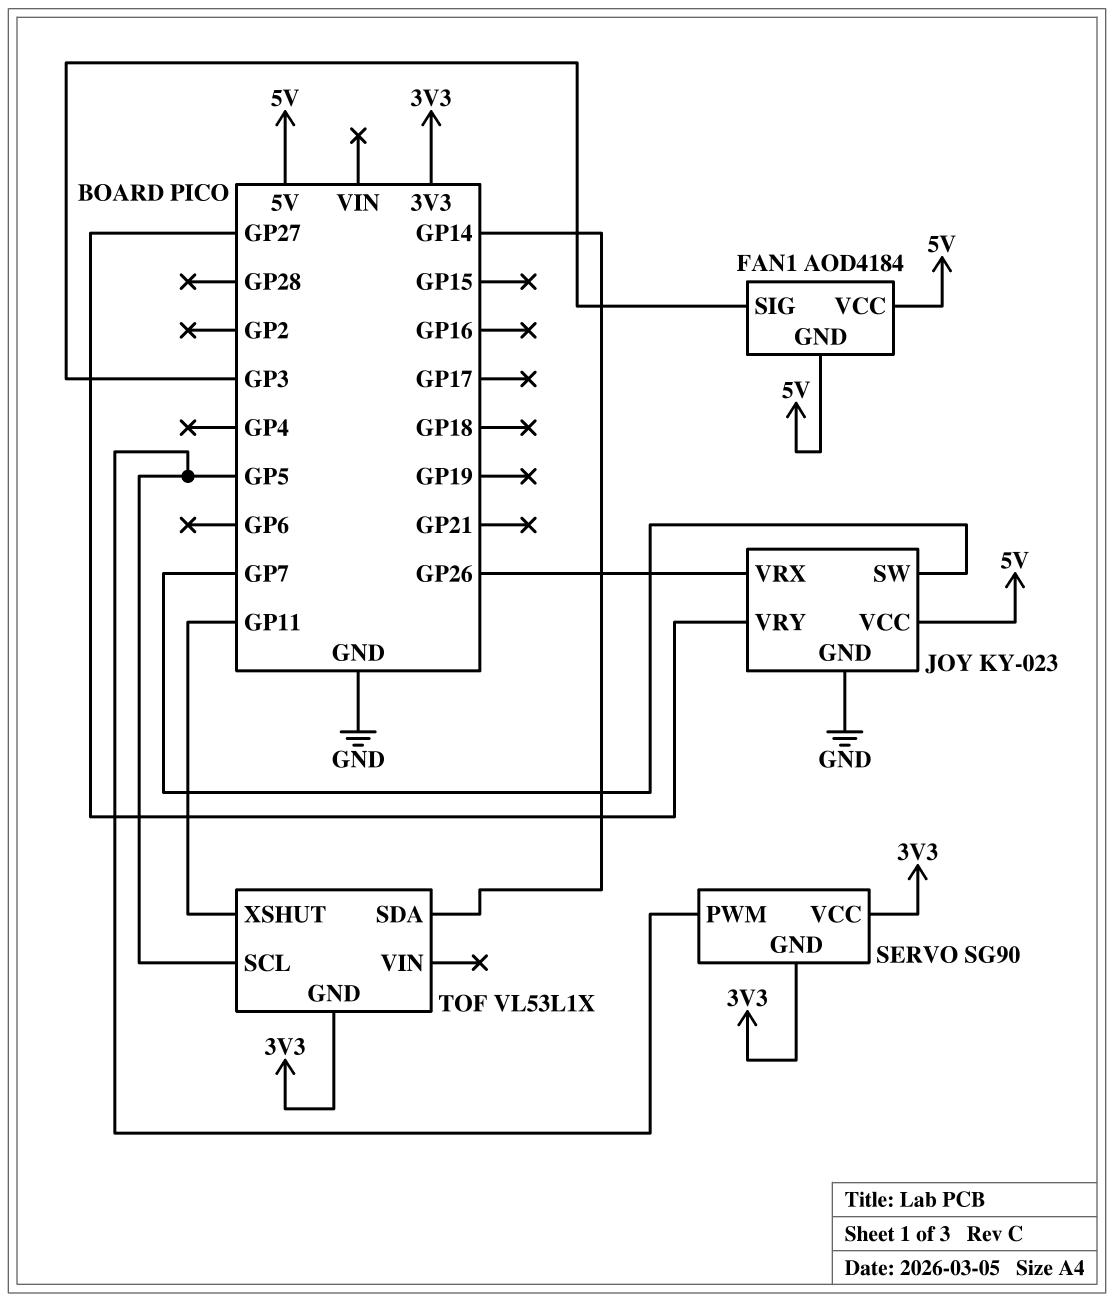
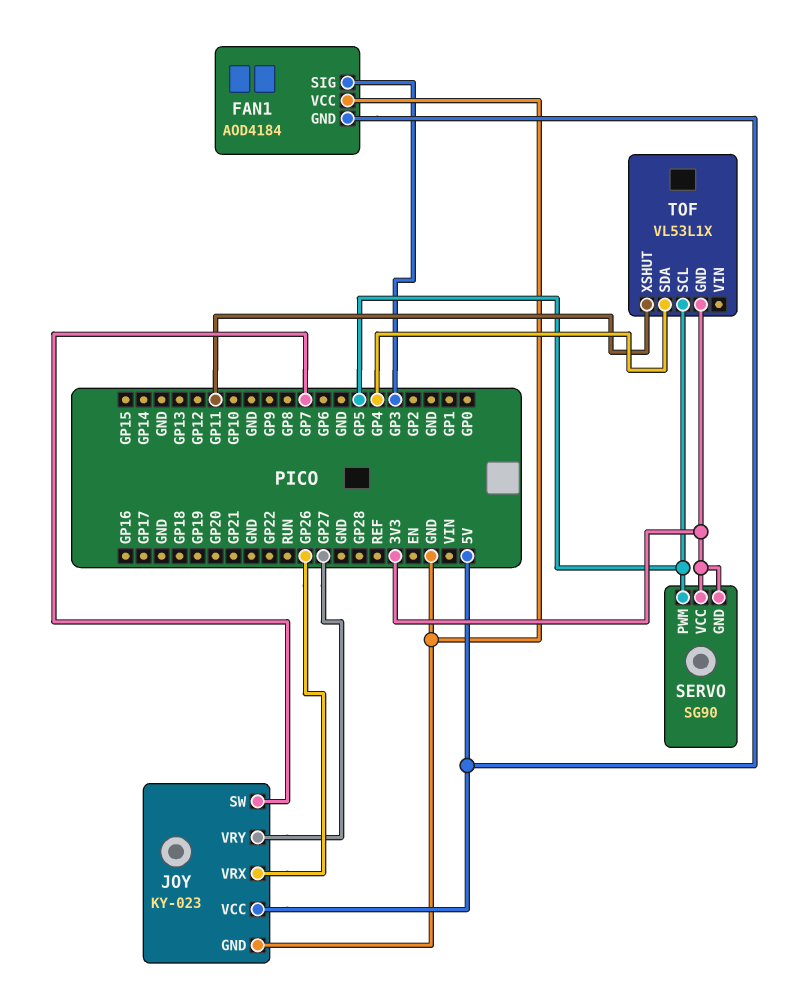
FAN1 pin VCC: 5V -> GND
TOF pin SDA: GP14 -> GP4

